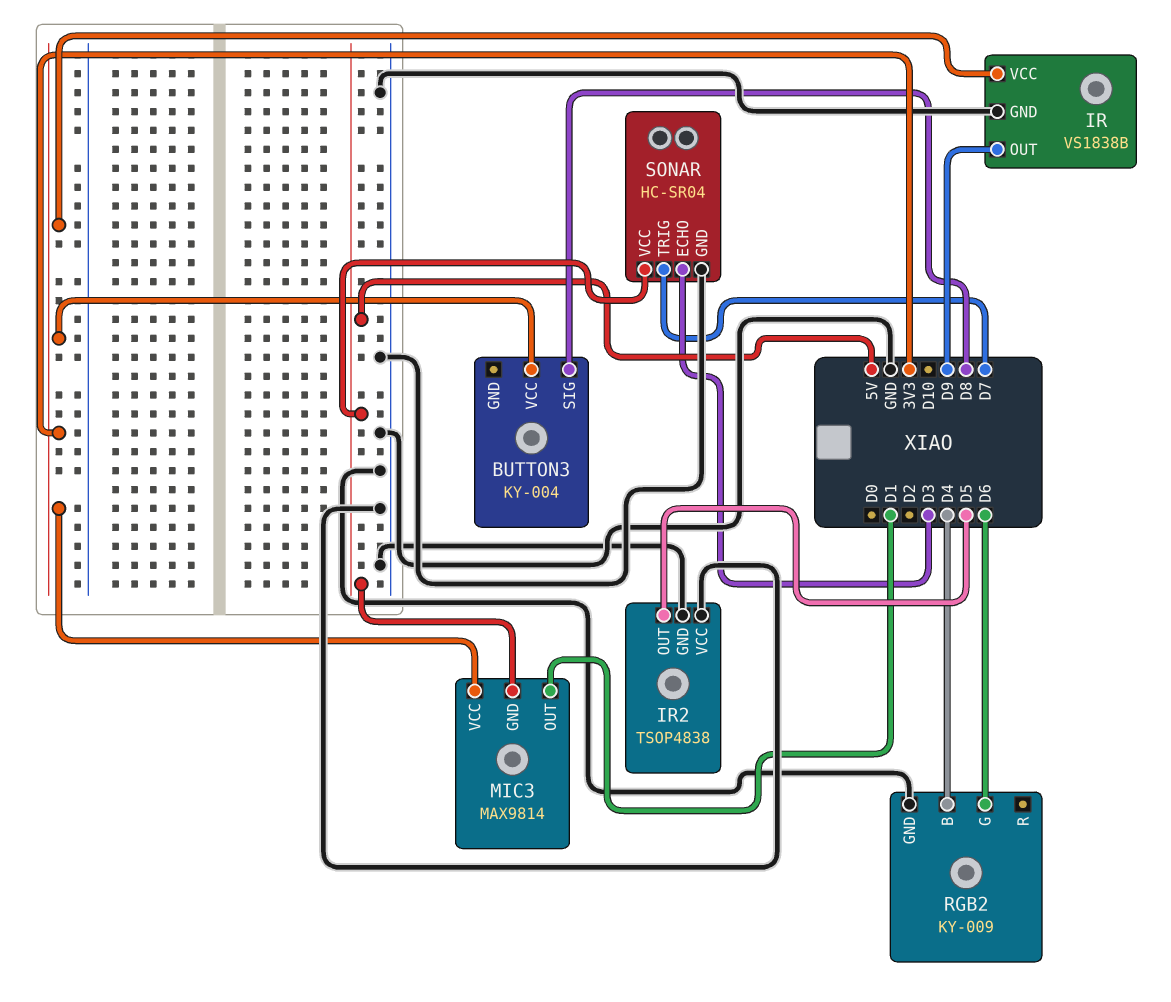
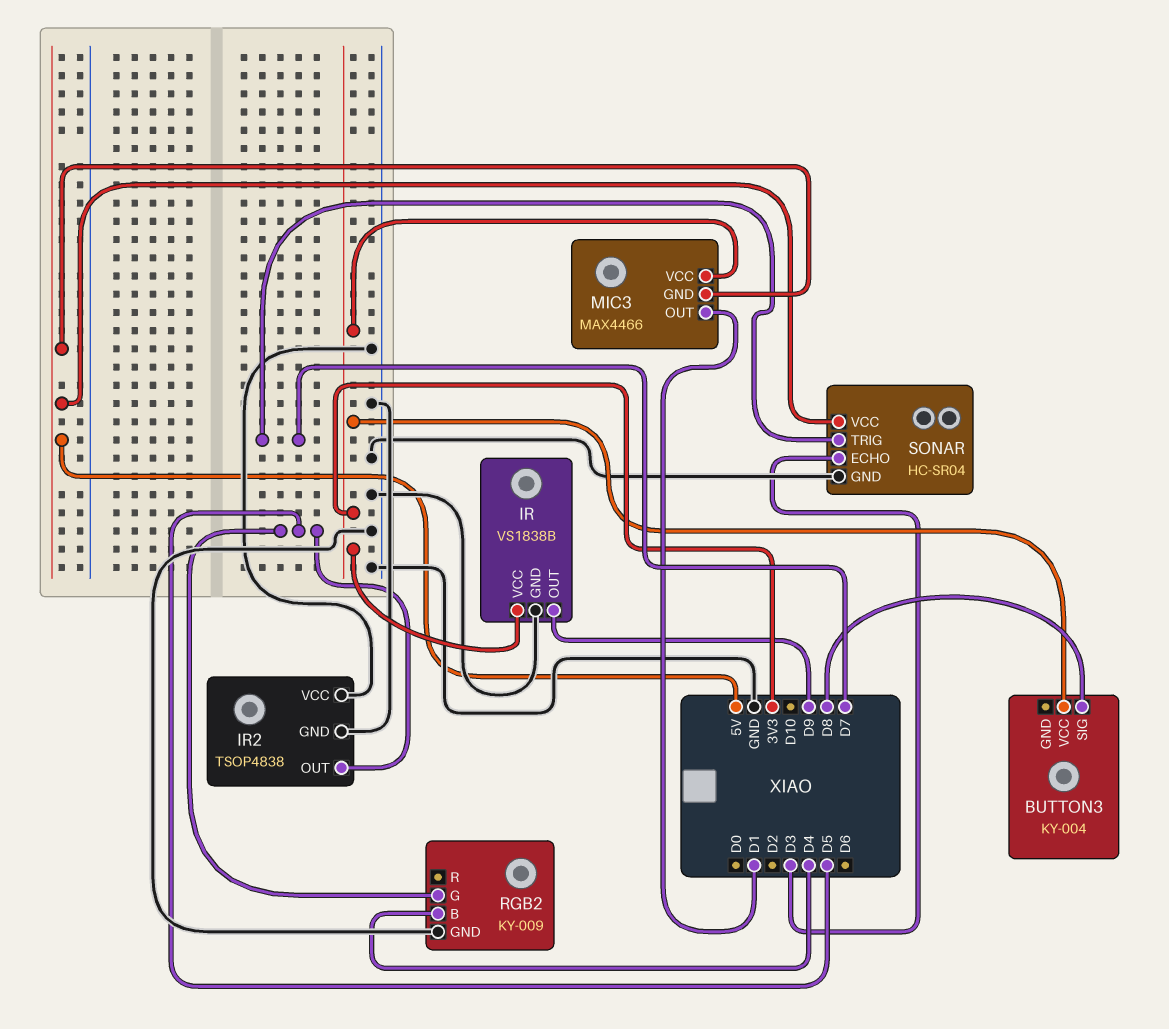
MIC3: MAX9814 -> MAX4466
RGB2 pin G: D6 -> D5

